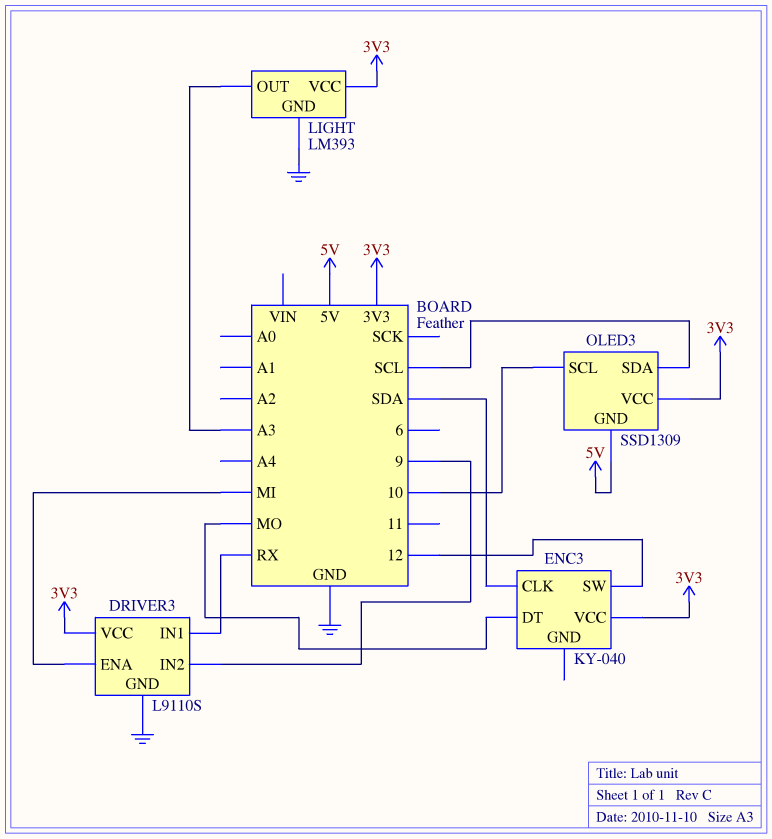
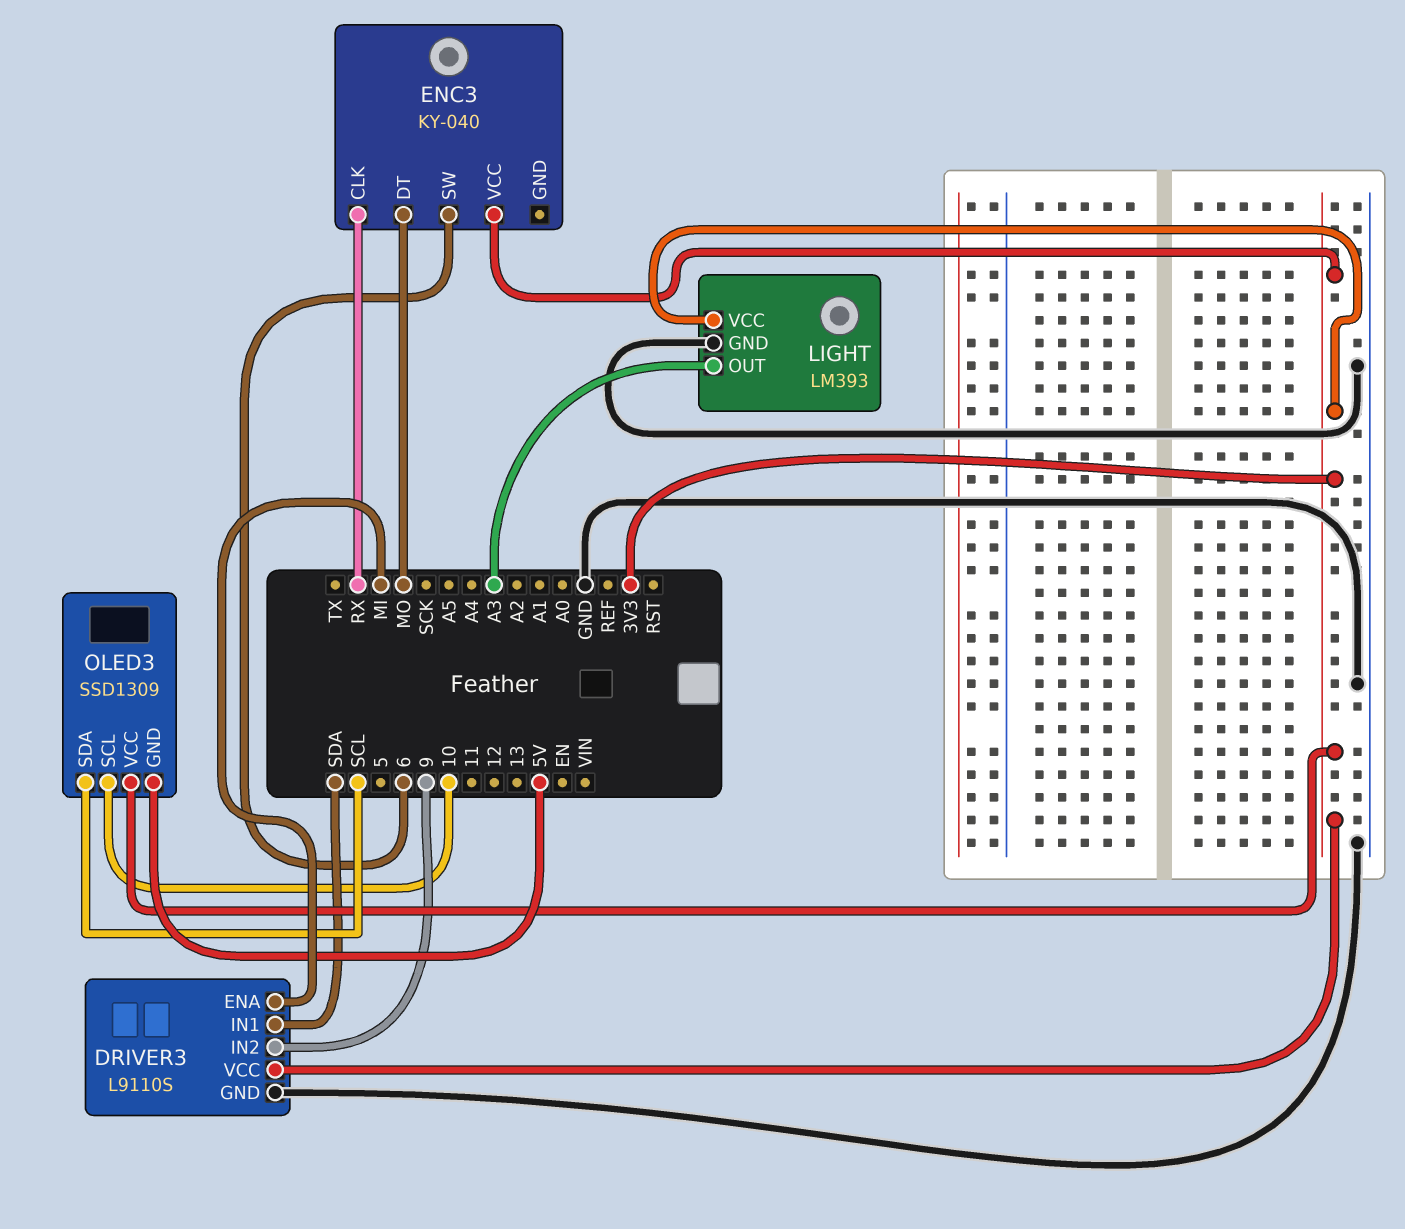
DRIVER3 pin IN1: RX -> SDA
ENC3 pin CLK: SDA -> RX
ENC3 pin SW: 12 -> 6

